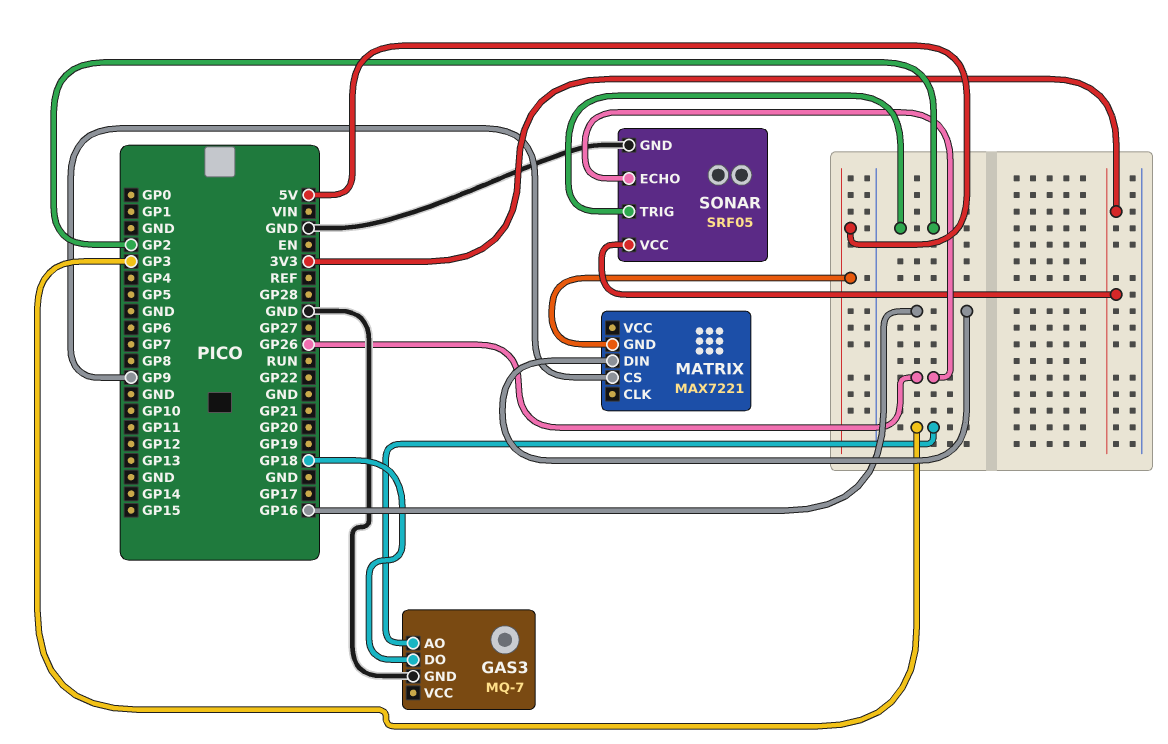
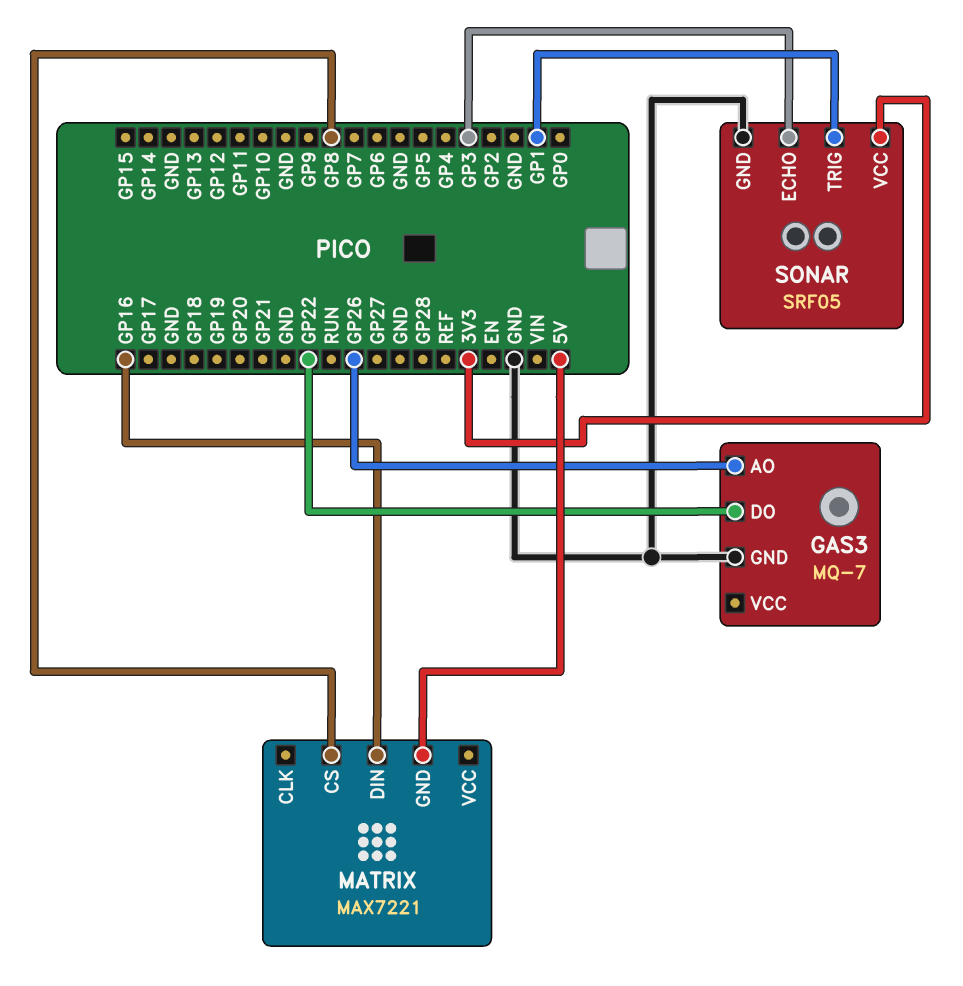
GAS3 pin AO: GP3 -> GP26
GAS3 pin DO: GP18 -> GP22
MATRIX pin CS: GP9 -> GP8
SONAR pin ECHO: GP26 -> GP3
SONAR pin TRIG: GP2 -> GP1

